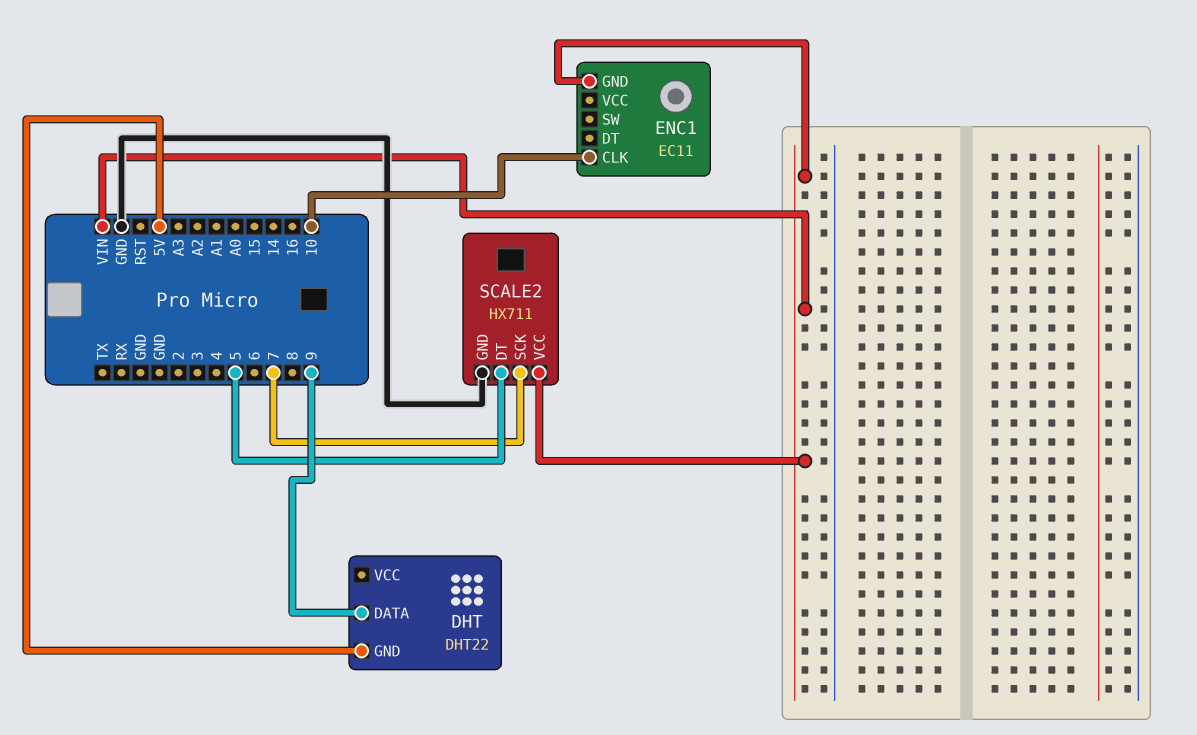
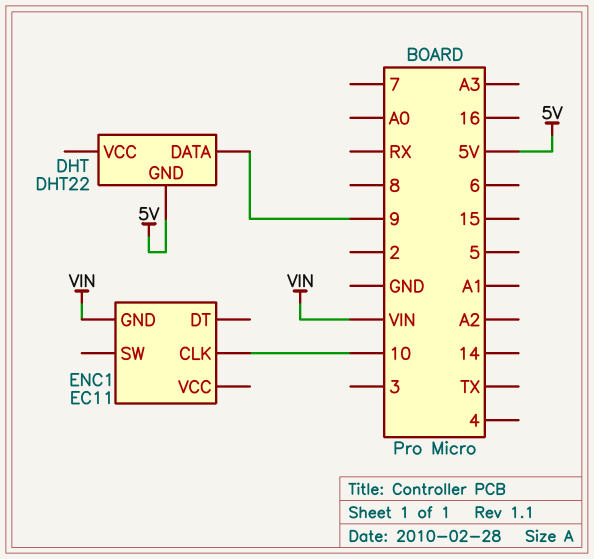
SCALE2: HX711 -> none
SCALE2 pin DT: 5 -> none
SCALE2 pin GND: GND -> none
SCALE2 pin SCK: 7 -> none
SCALE2 pin VCC: VIN -> none

